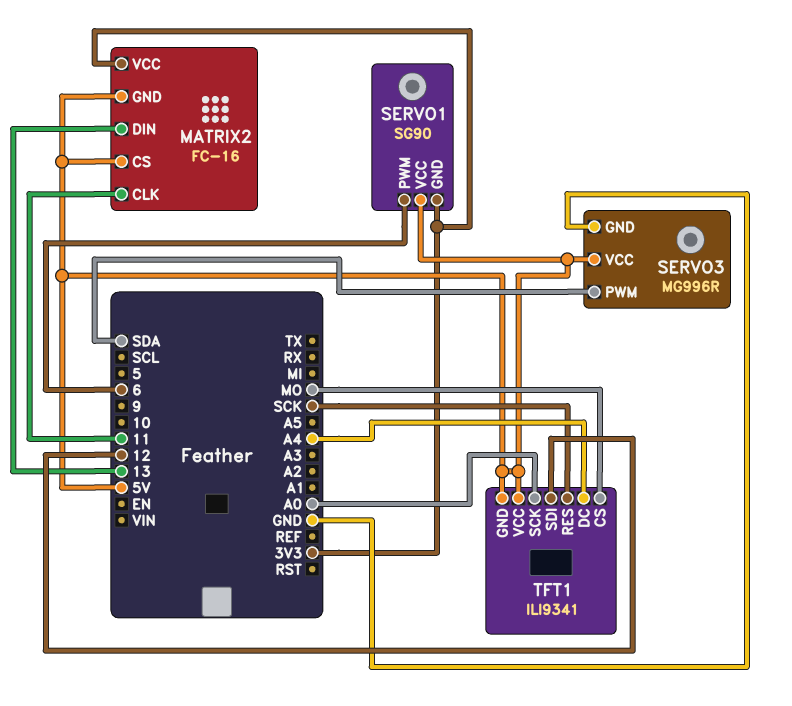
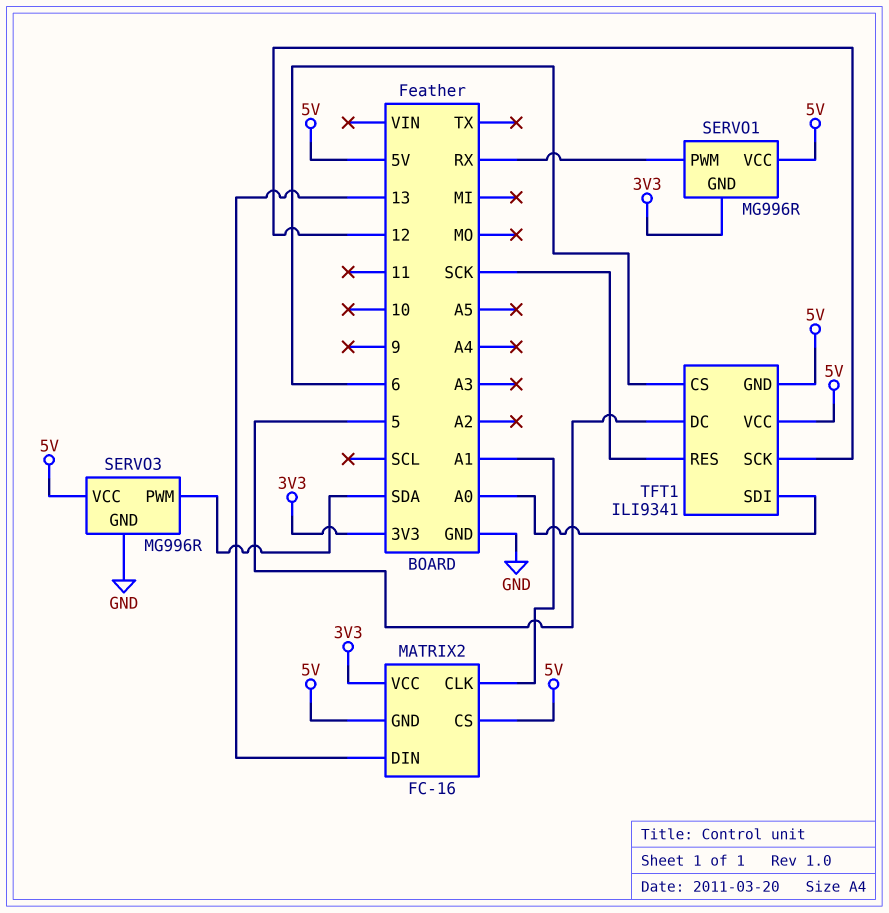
MATRIX2 pin CLK: 11 -> A1
SERVO1: SG90 -> MG996R
SERVO1 pin PWM: 6 -> RX
TFT1 pin CS: MO -> 6
TFT1 pin DC: A4 -> 5
TFT1 pin SCK: A0 -> 12
TFT1 pin SDI: 12 -> A0

